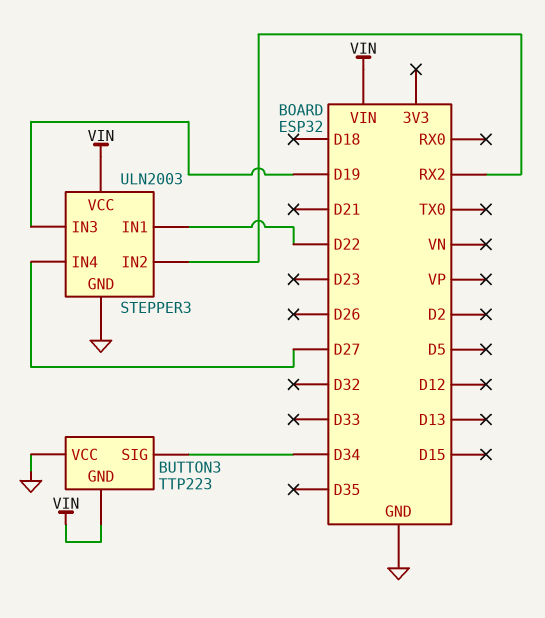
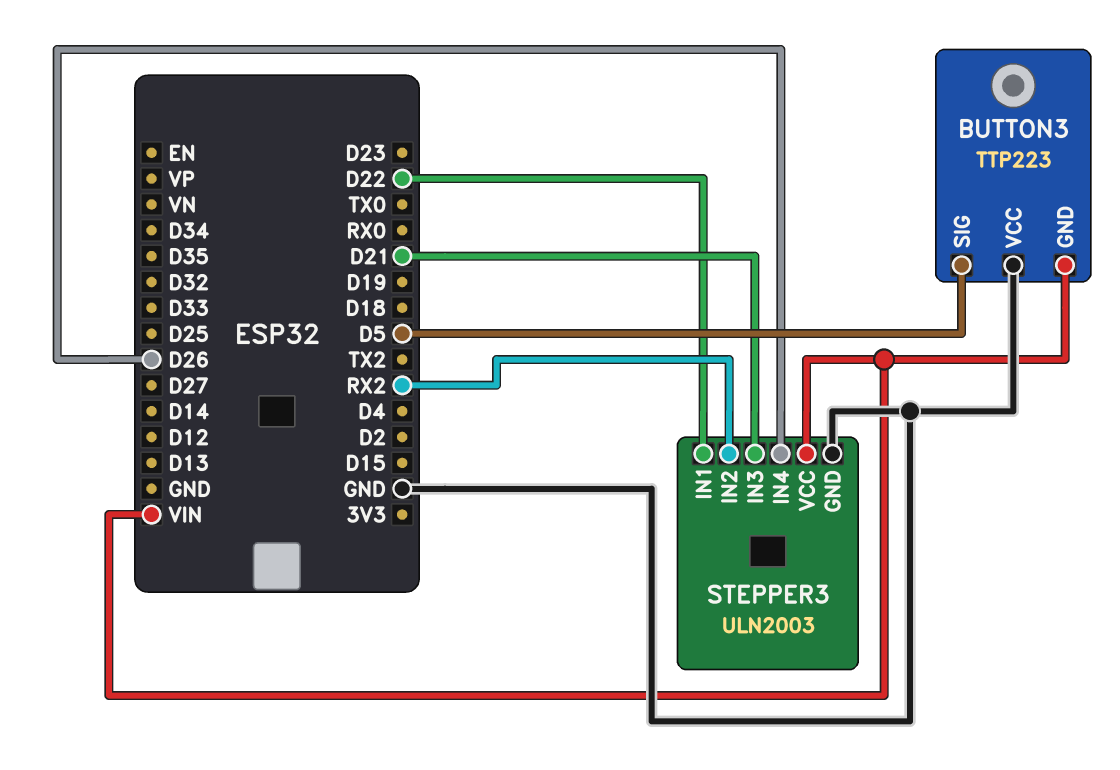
BUTTON3 pin SIG: D34 -> D5
STEPPER3 pin IN3: D19 -> D21
STEPPER3 pin IN4: D27 -> D26

